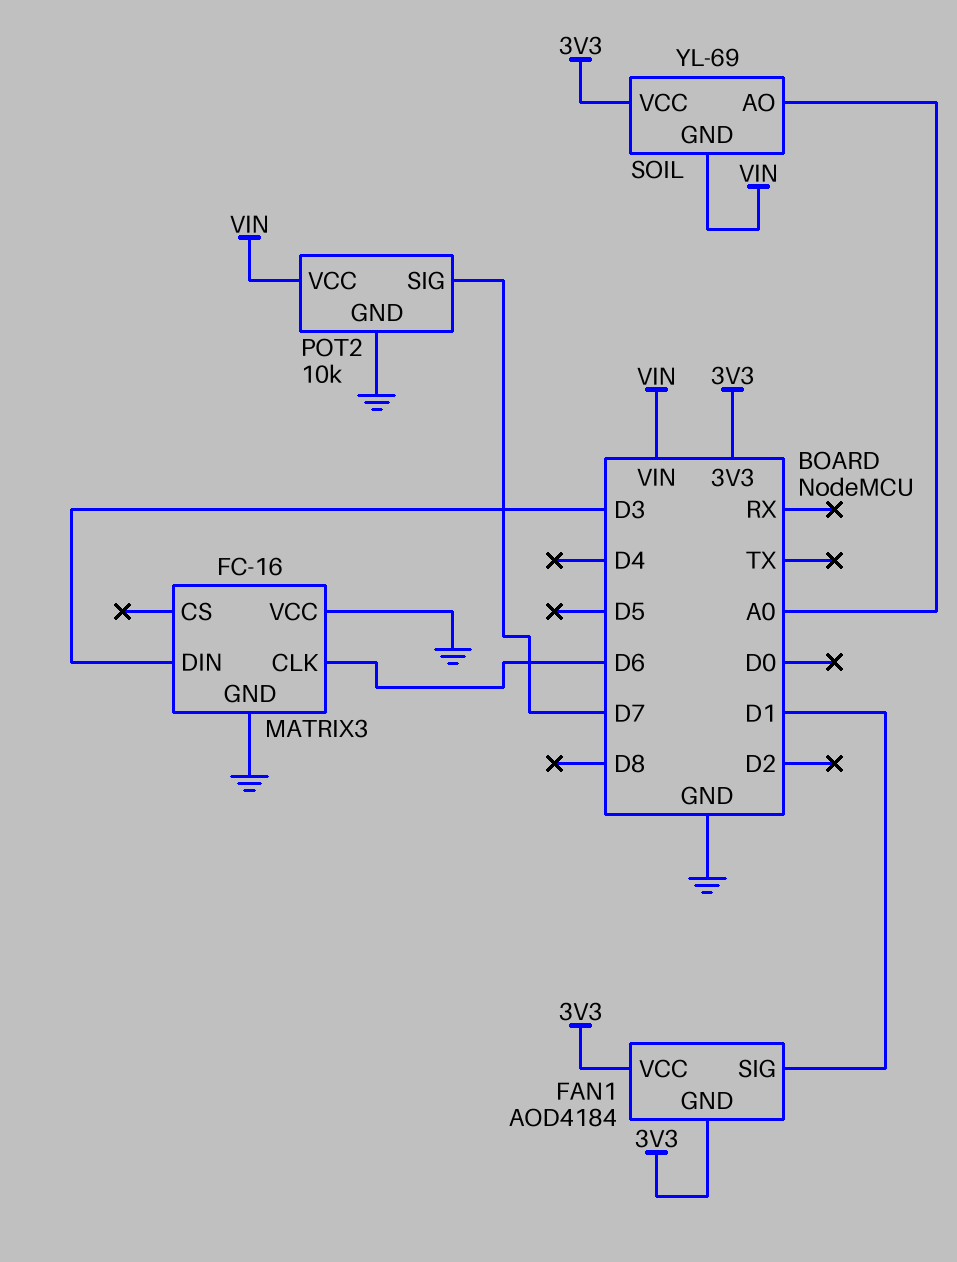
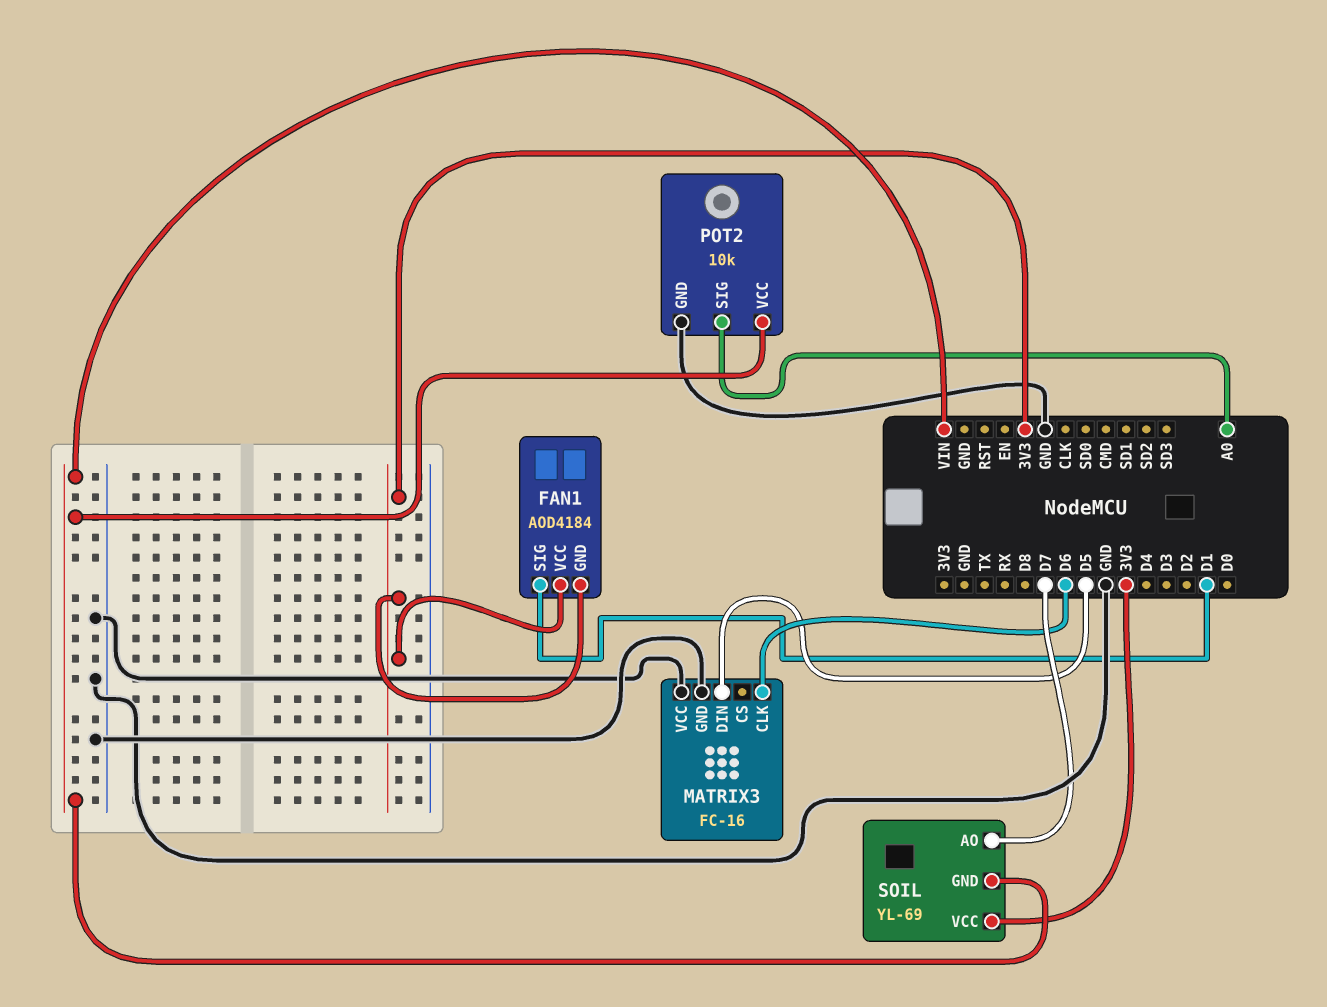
MATRIX3 pin DIN: D3 -> D5
POT2 pin SIG: D7 -> A0
SOIL pin AO: A0 -> D7

